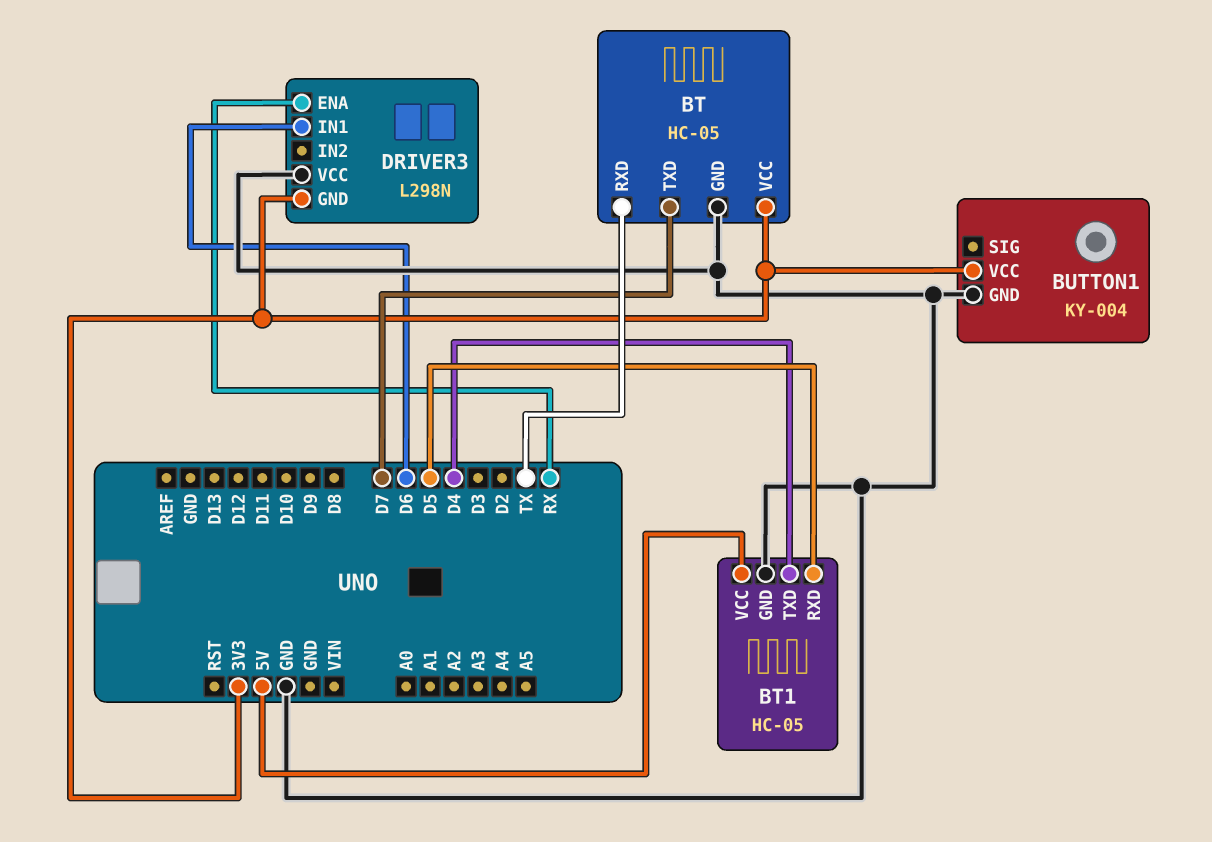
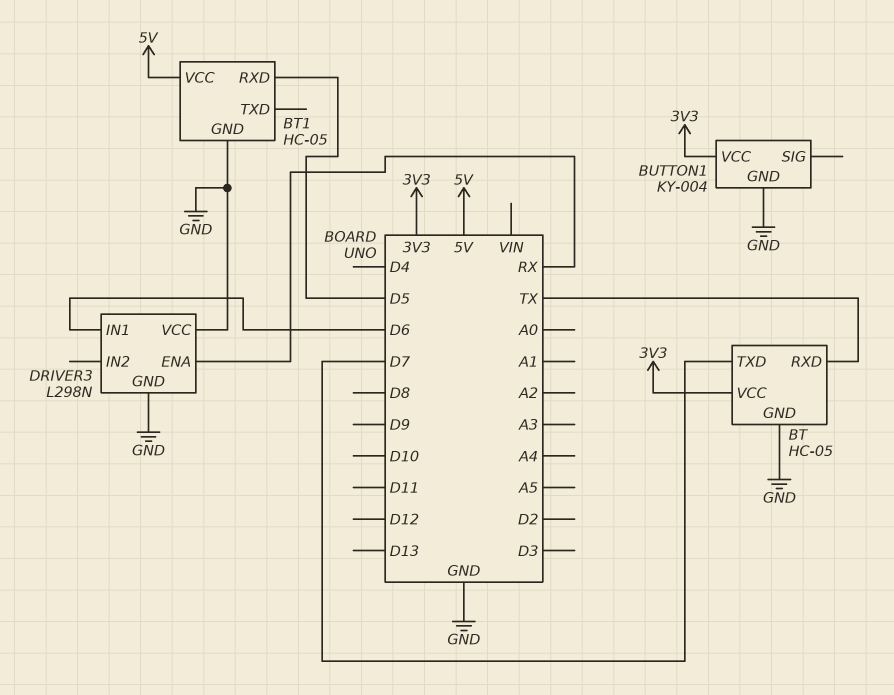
BT1 pin TXD: D4 -> none
DRIVER3 pin GND: 3V3 -> GND

